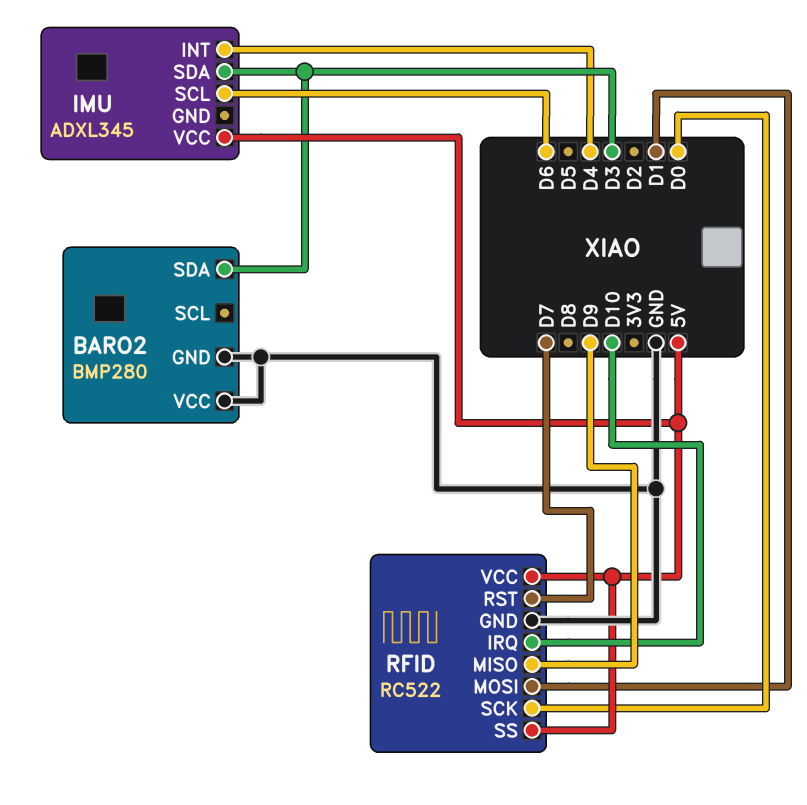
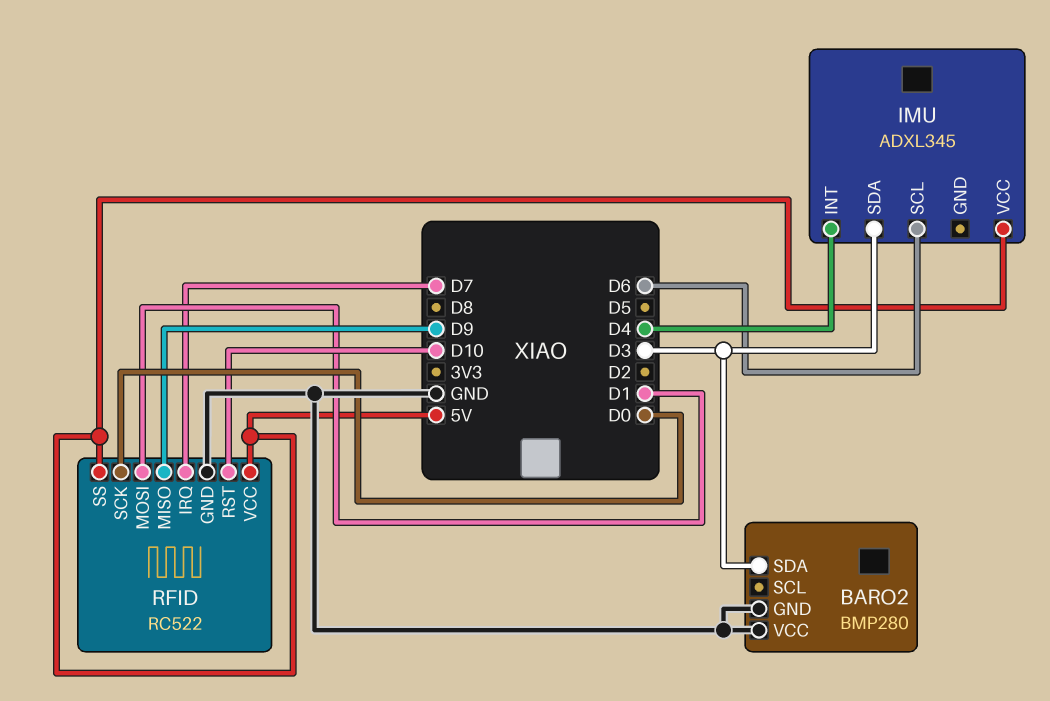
RFID pin IRQ: D10 -> D7
RFID pin RST: D7 -> D10

